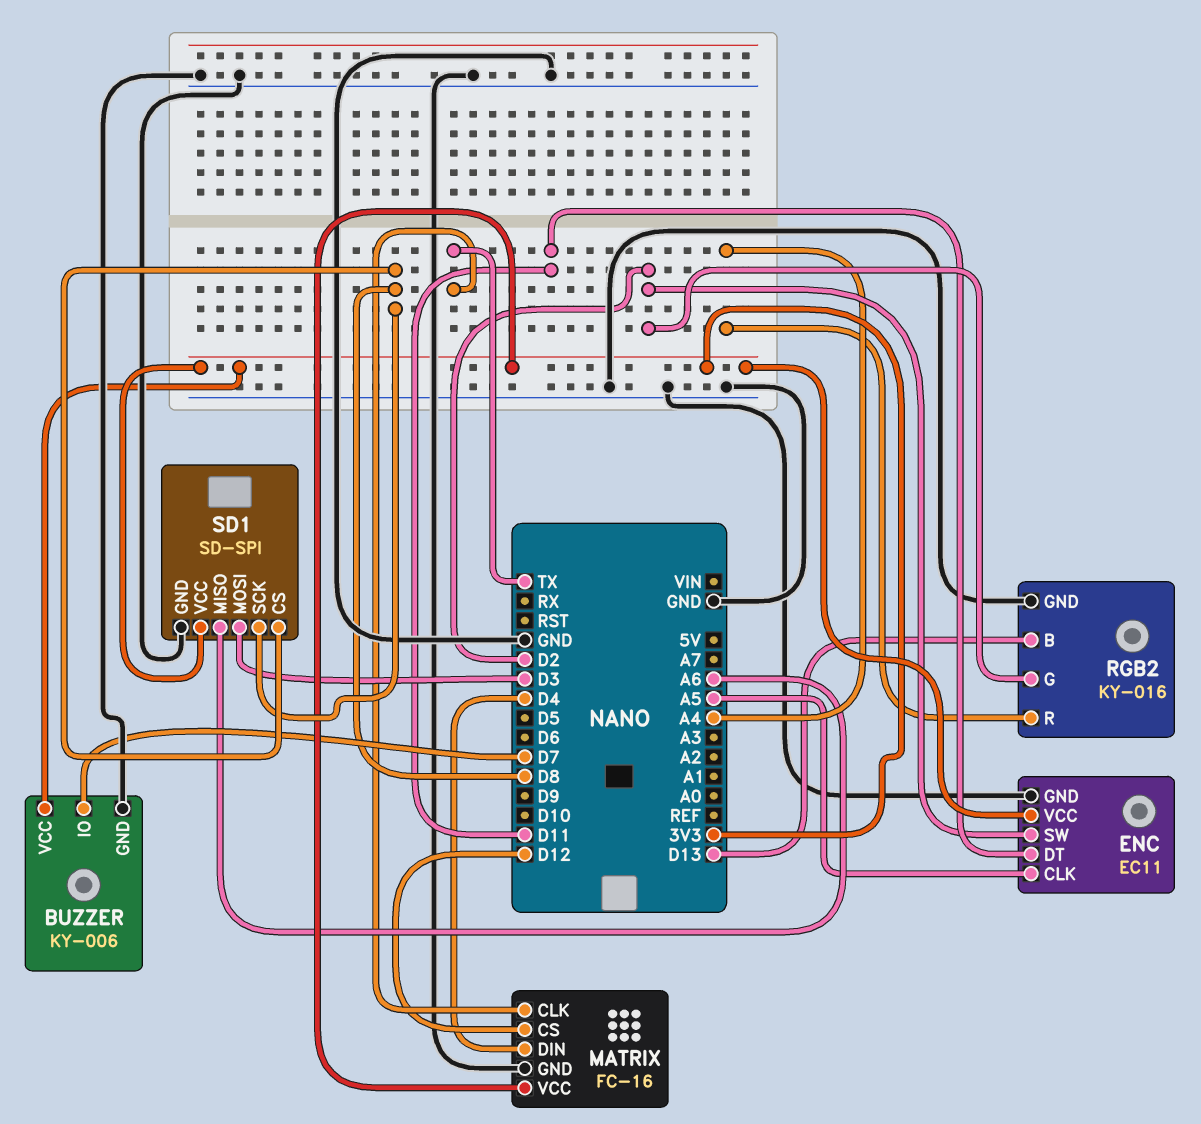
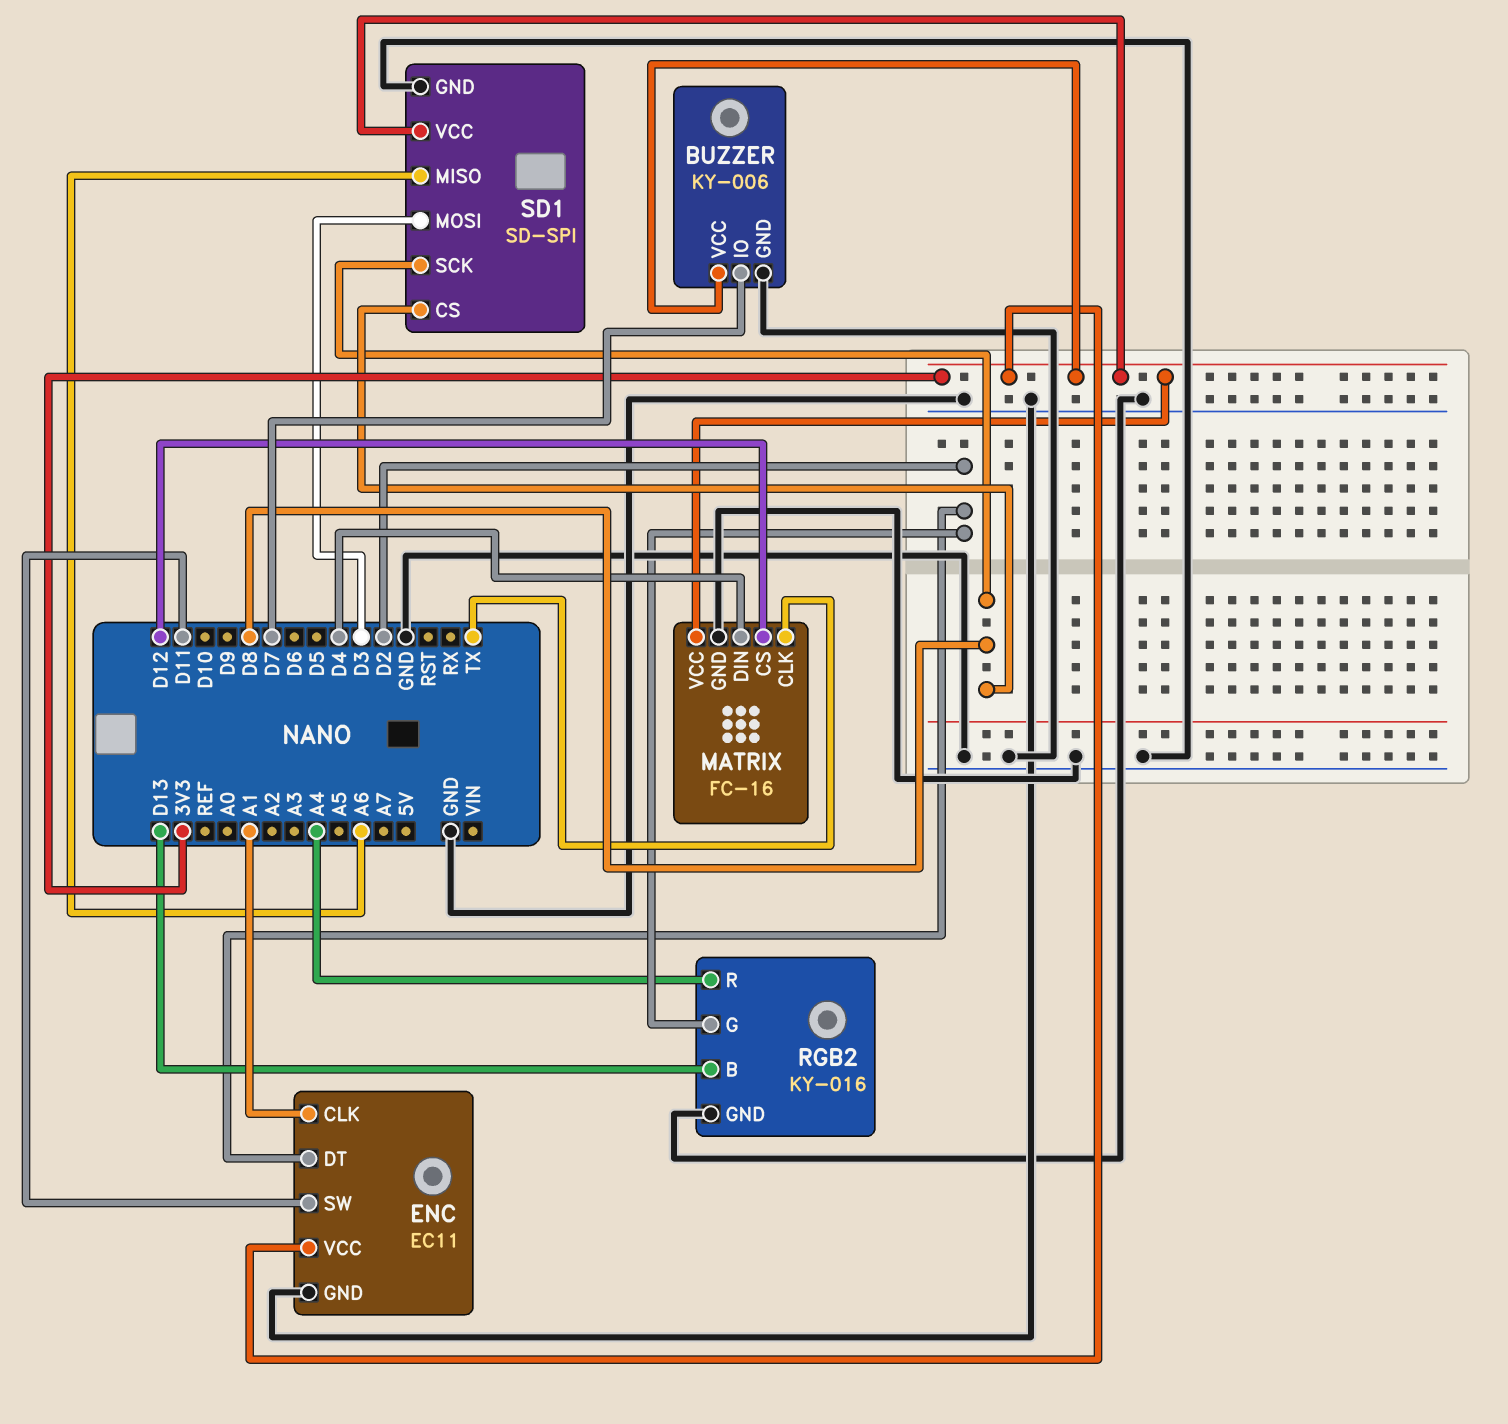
ENC pin CLK: A5 -> A1
ENC pin DT: D11 -> D2
ENC pin SW: D2 -> D11

